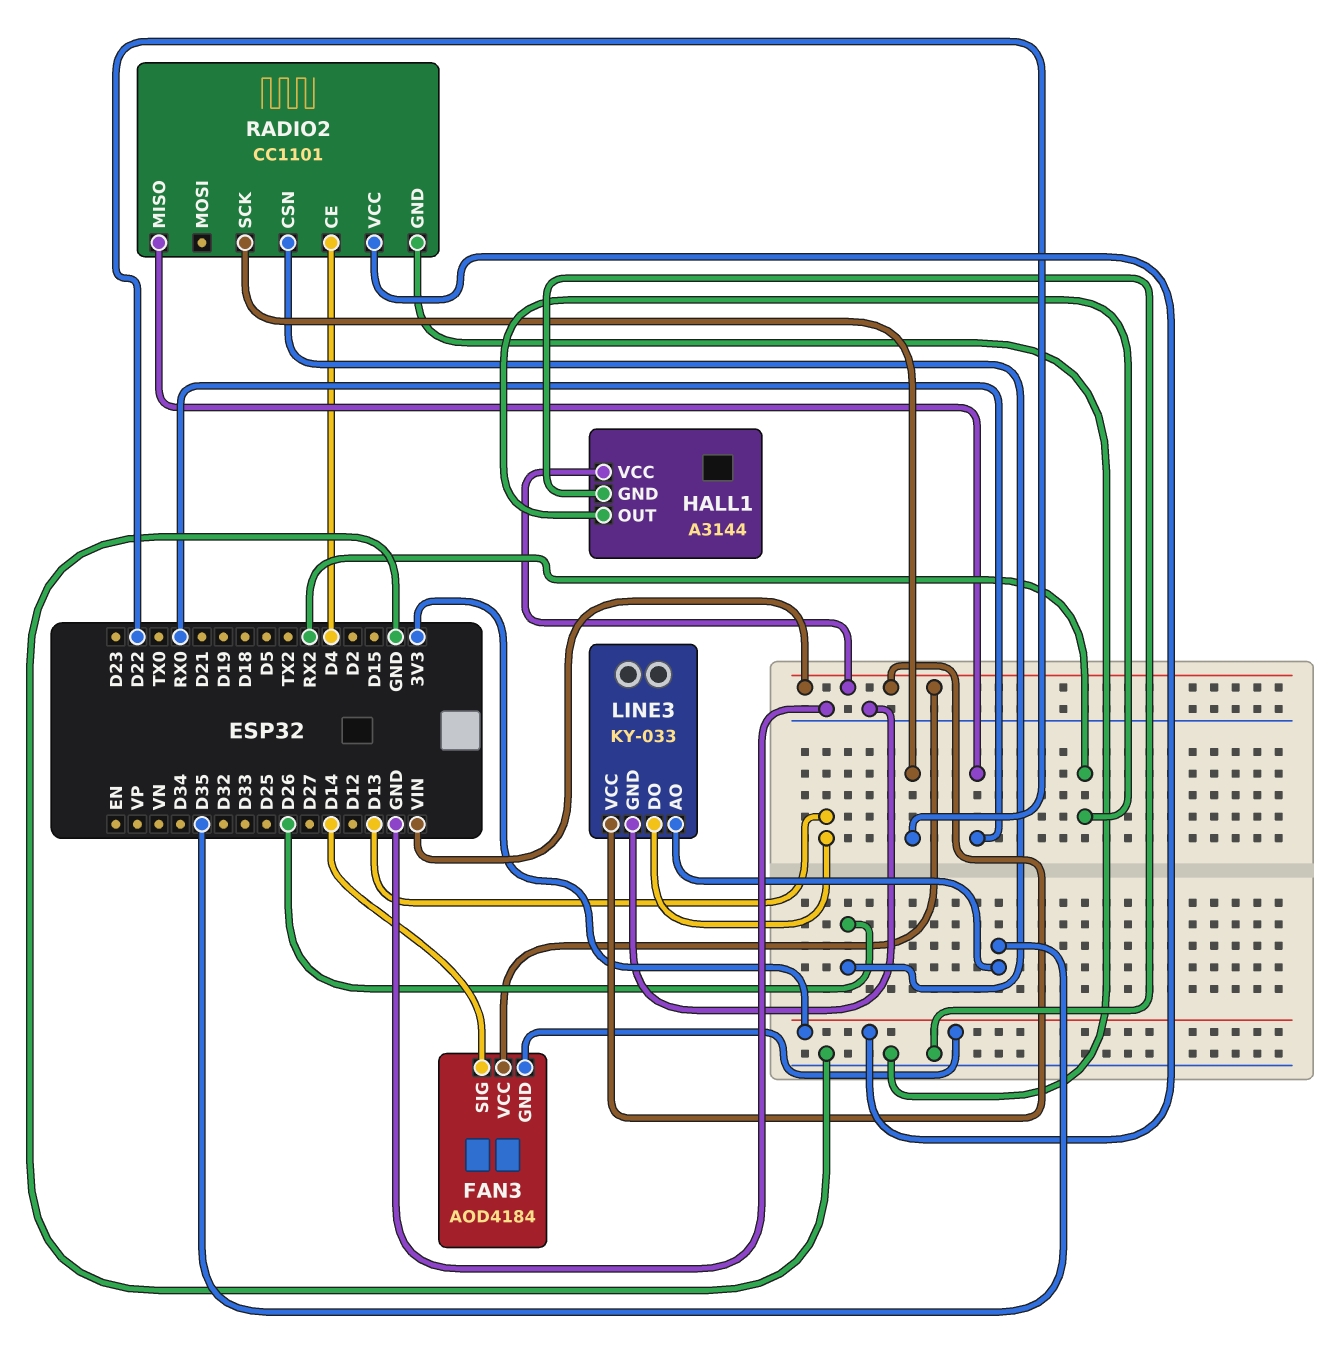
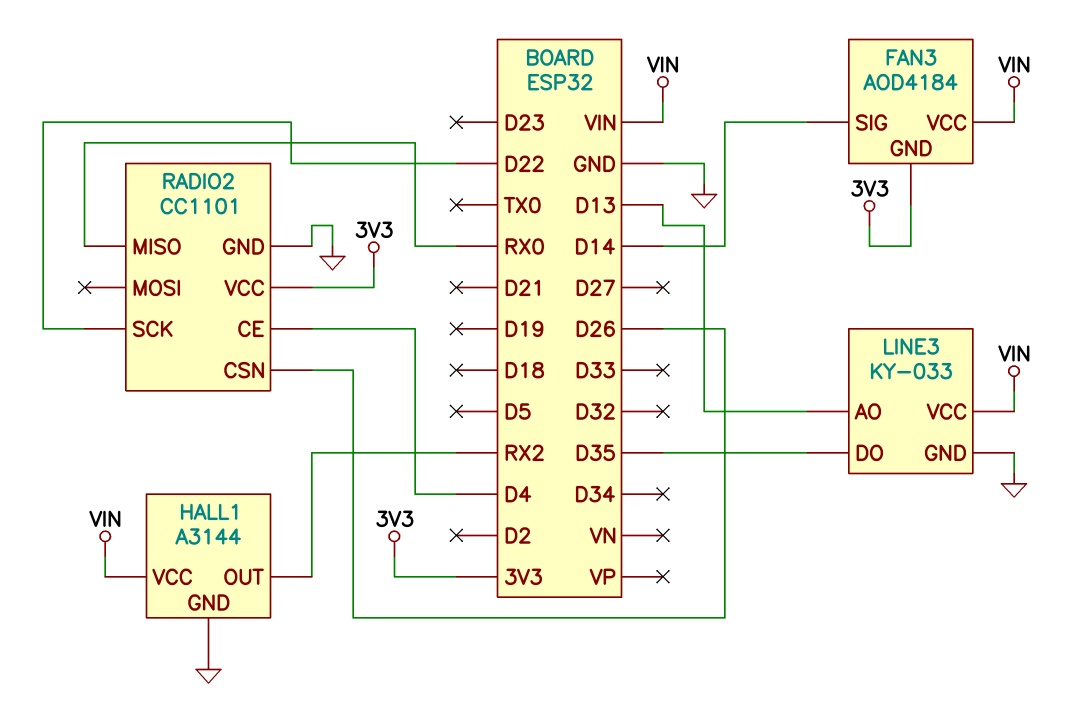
LINE3 pin AO: D35 -> D13
LINE3 pin DO: D13 -> D35

